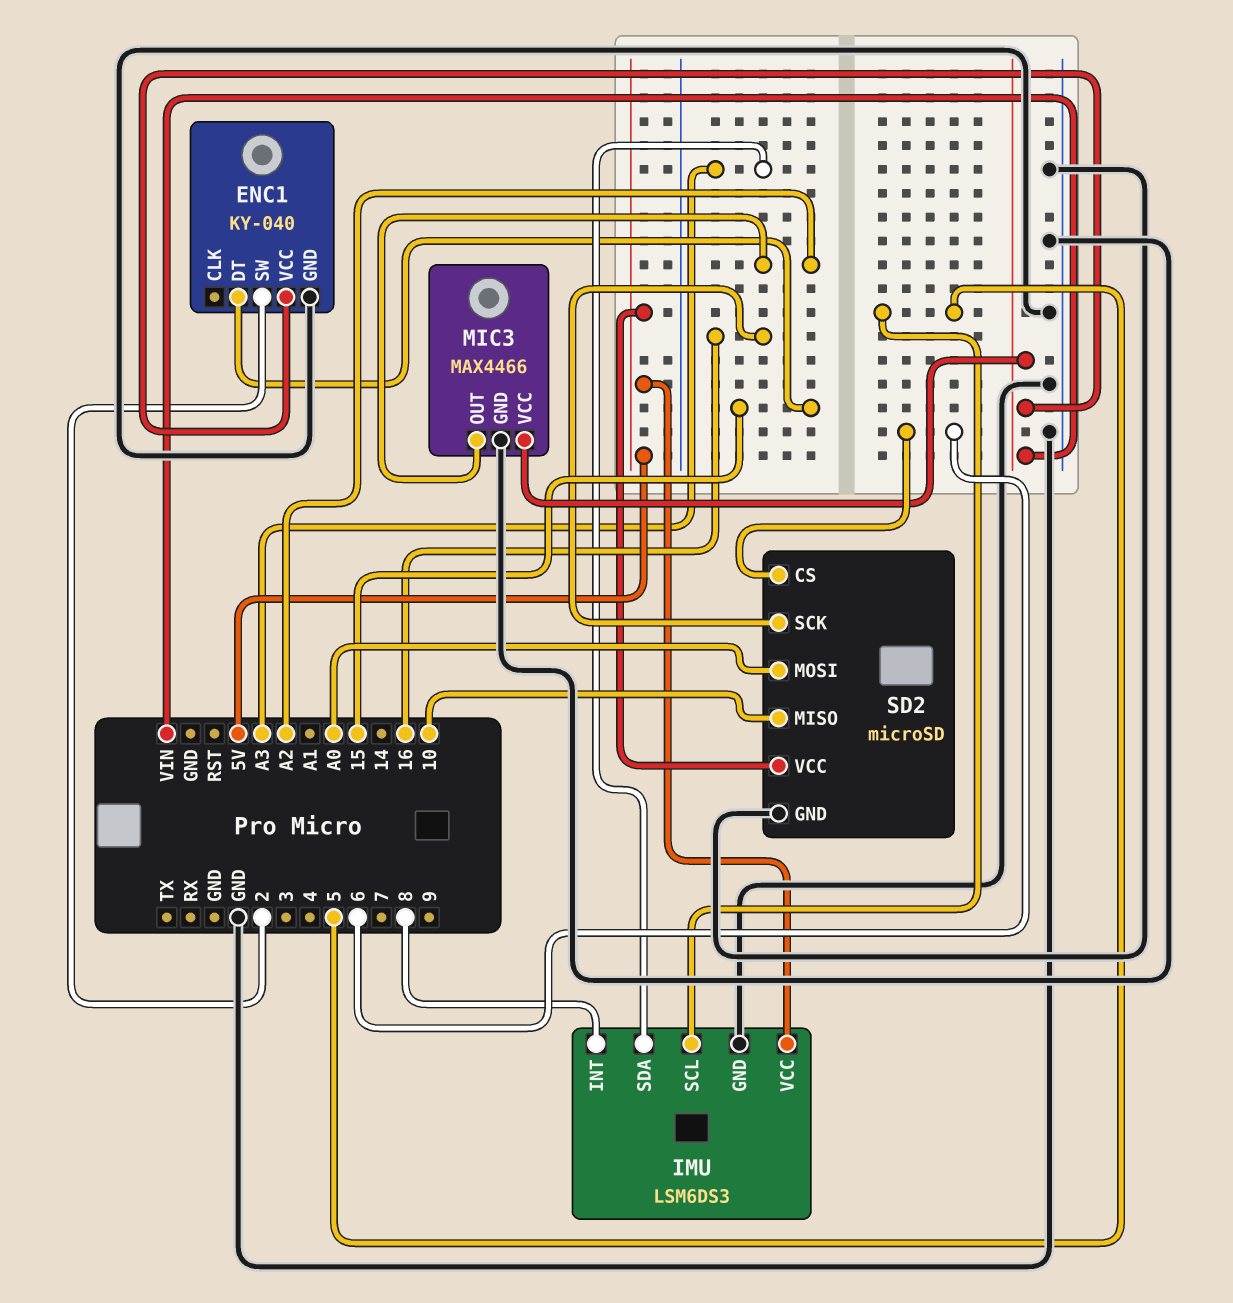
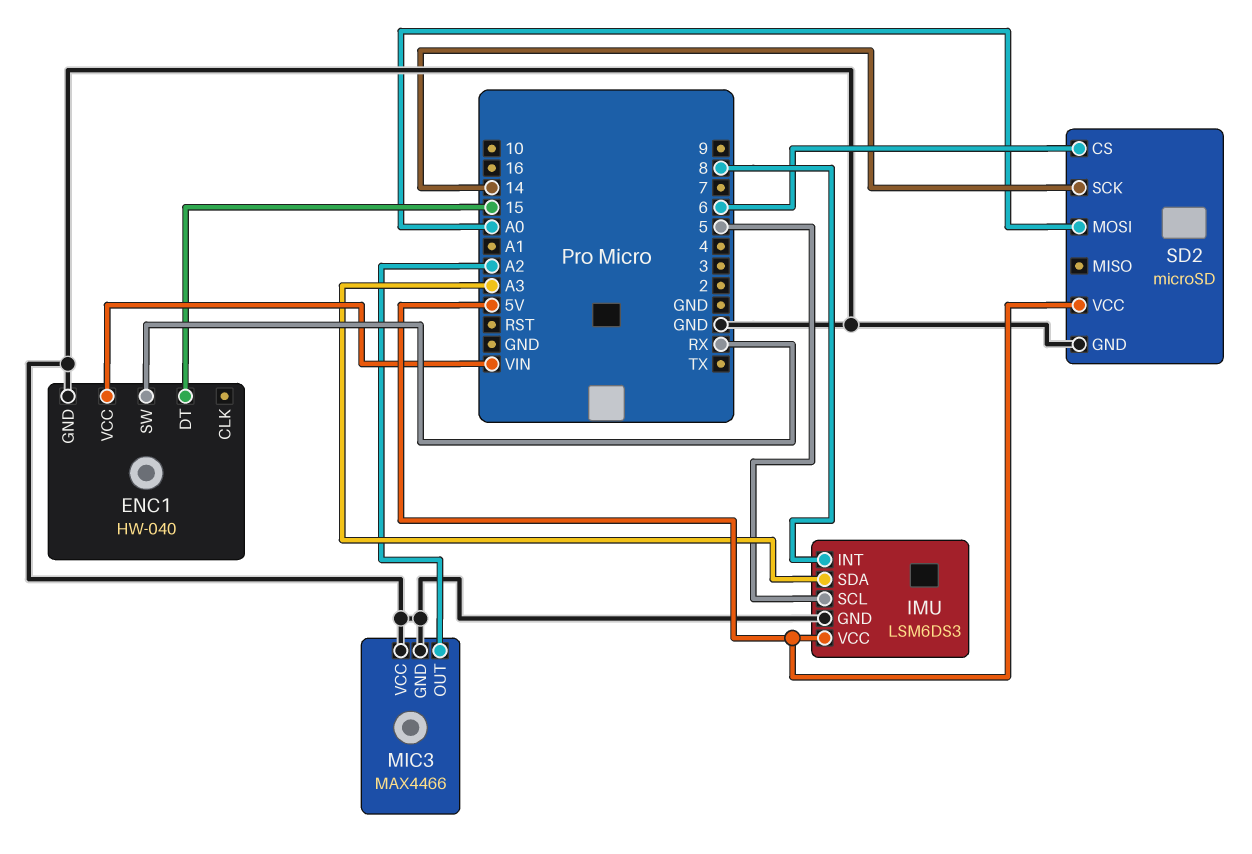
ENC1: KY-040 -> HW-040
ENC1 pin SW: 2 -> RX
MIC3 pin VCC: VIN -> GND
SD2 pin MISO: 10 -> none
SD2 pin SCK: 16 -> 14

